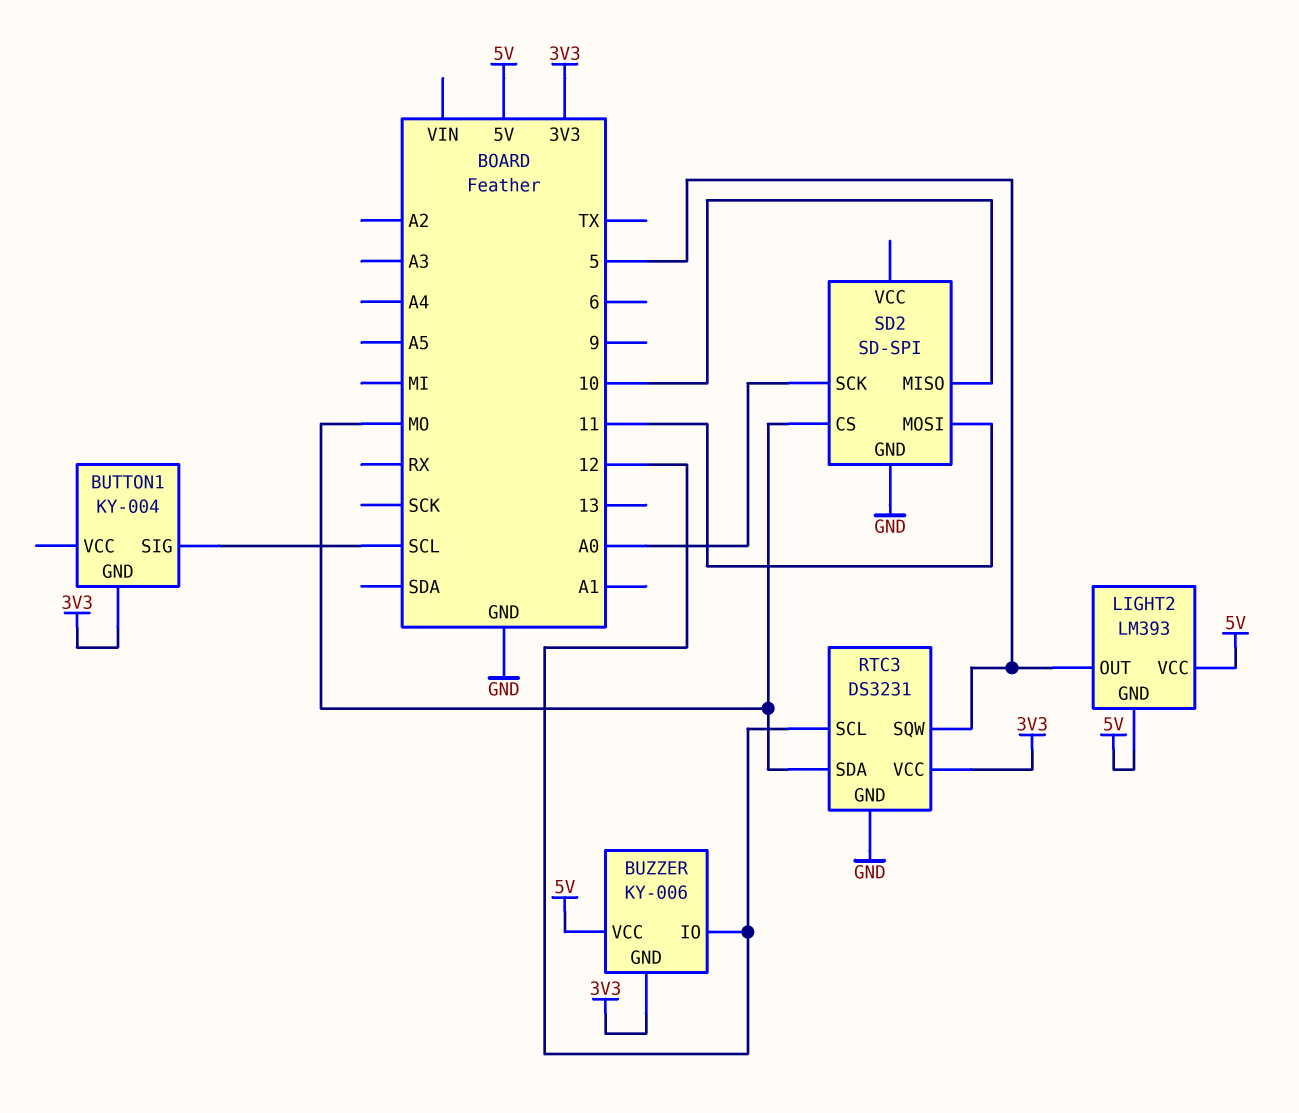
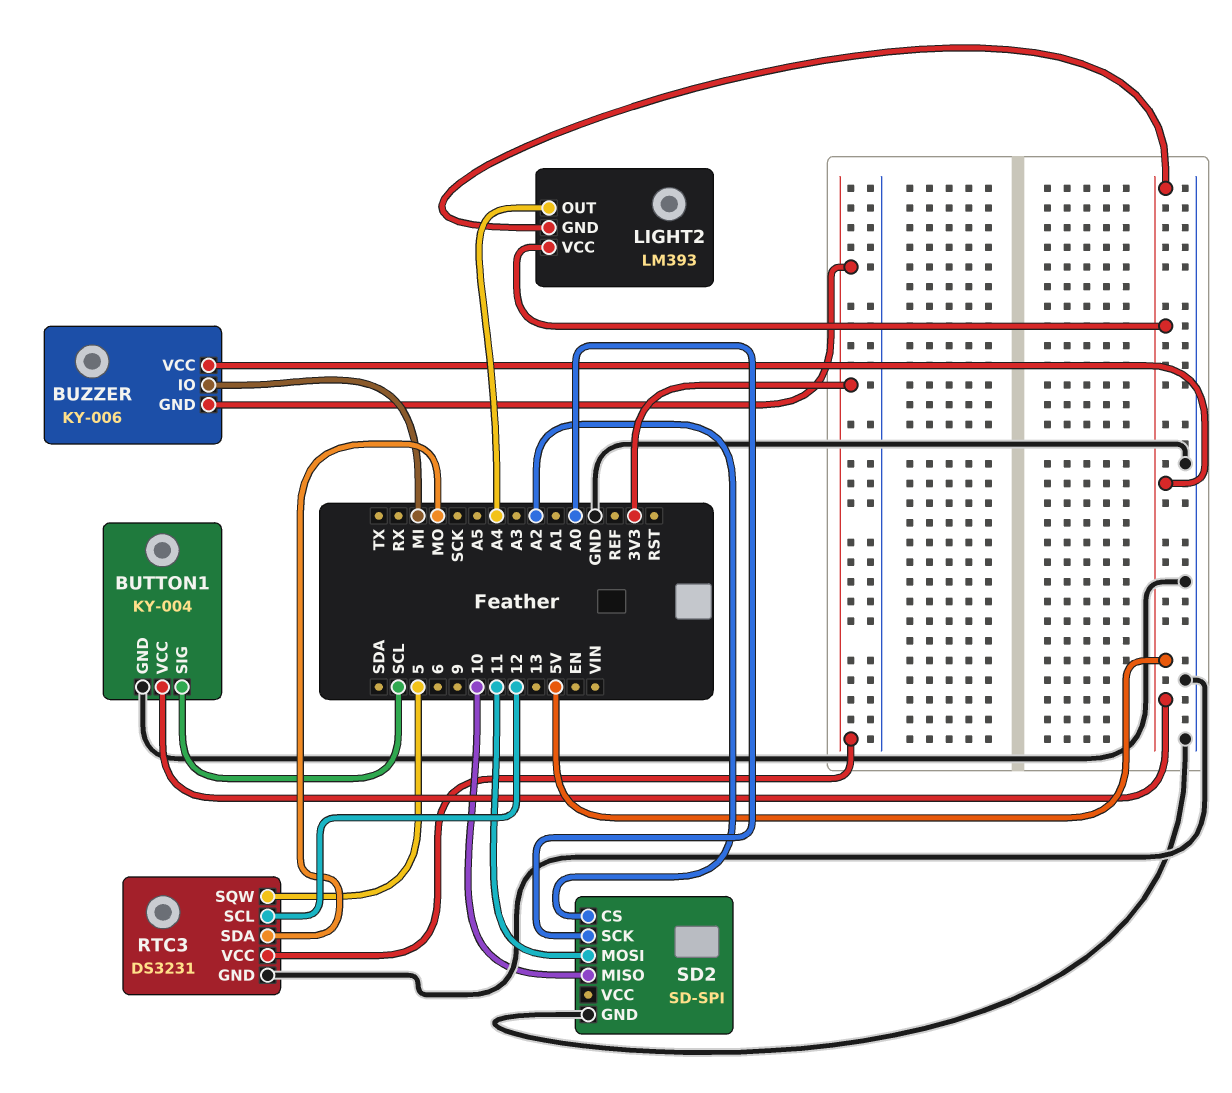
BUTTON1 pin GND: 3V3 -> GND
BUTTON1 pin VCC: none -> 5V
BUZZER pin IO: 12 -> MI
LIGHT2 pin OUT: 5 -> A4
SD2 pin CS: MO -> A2

